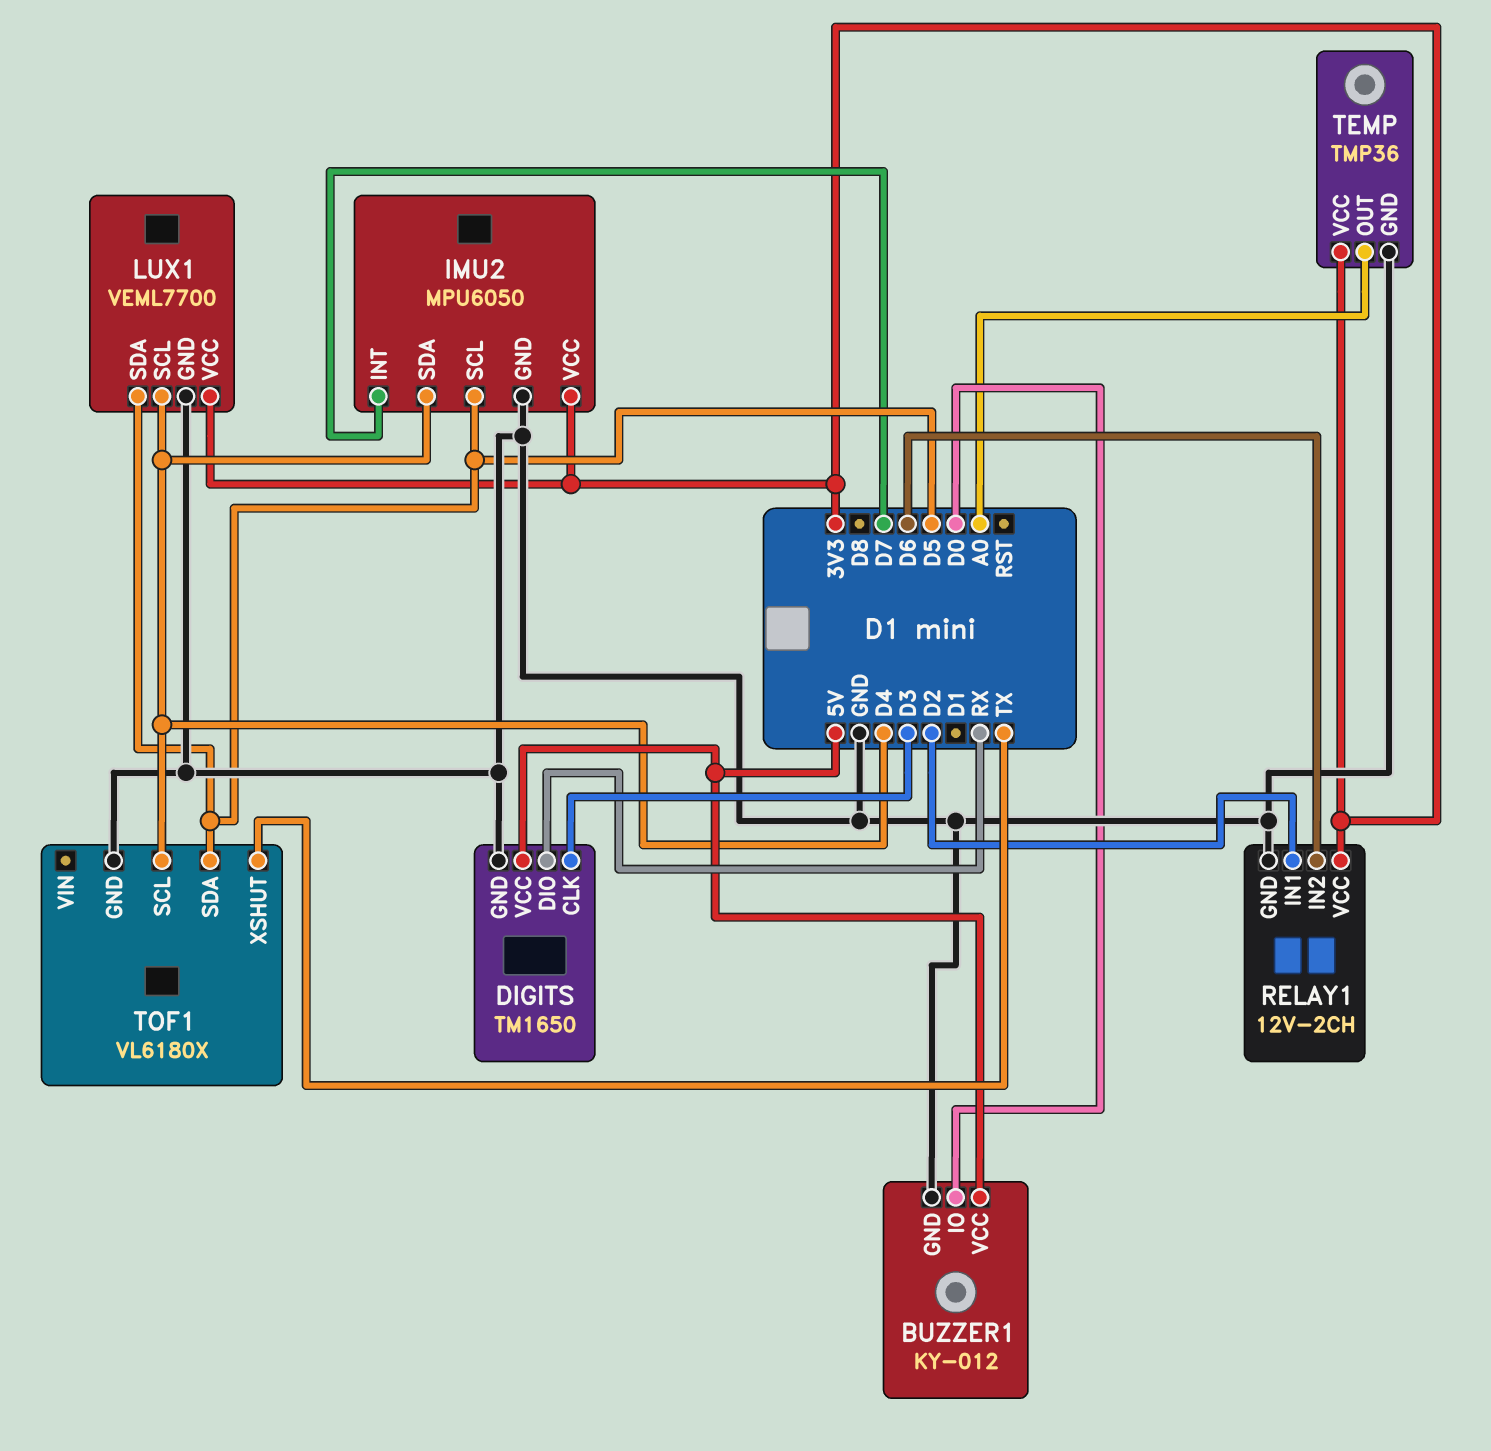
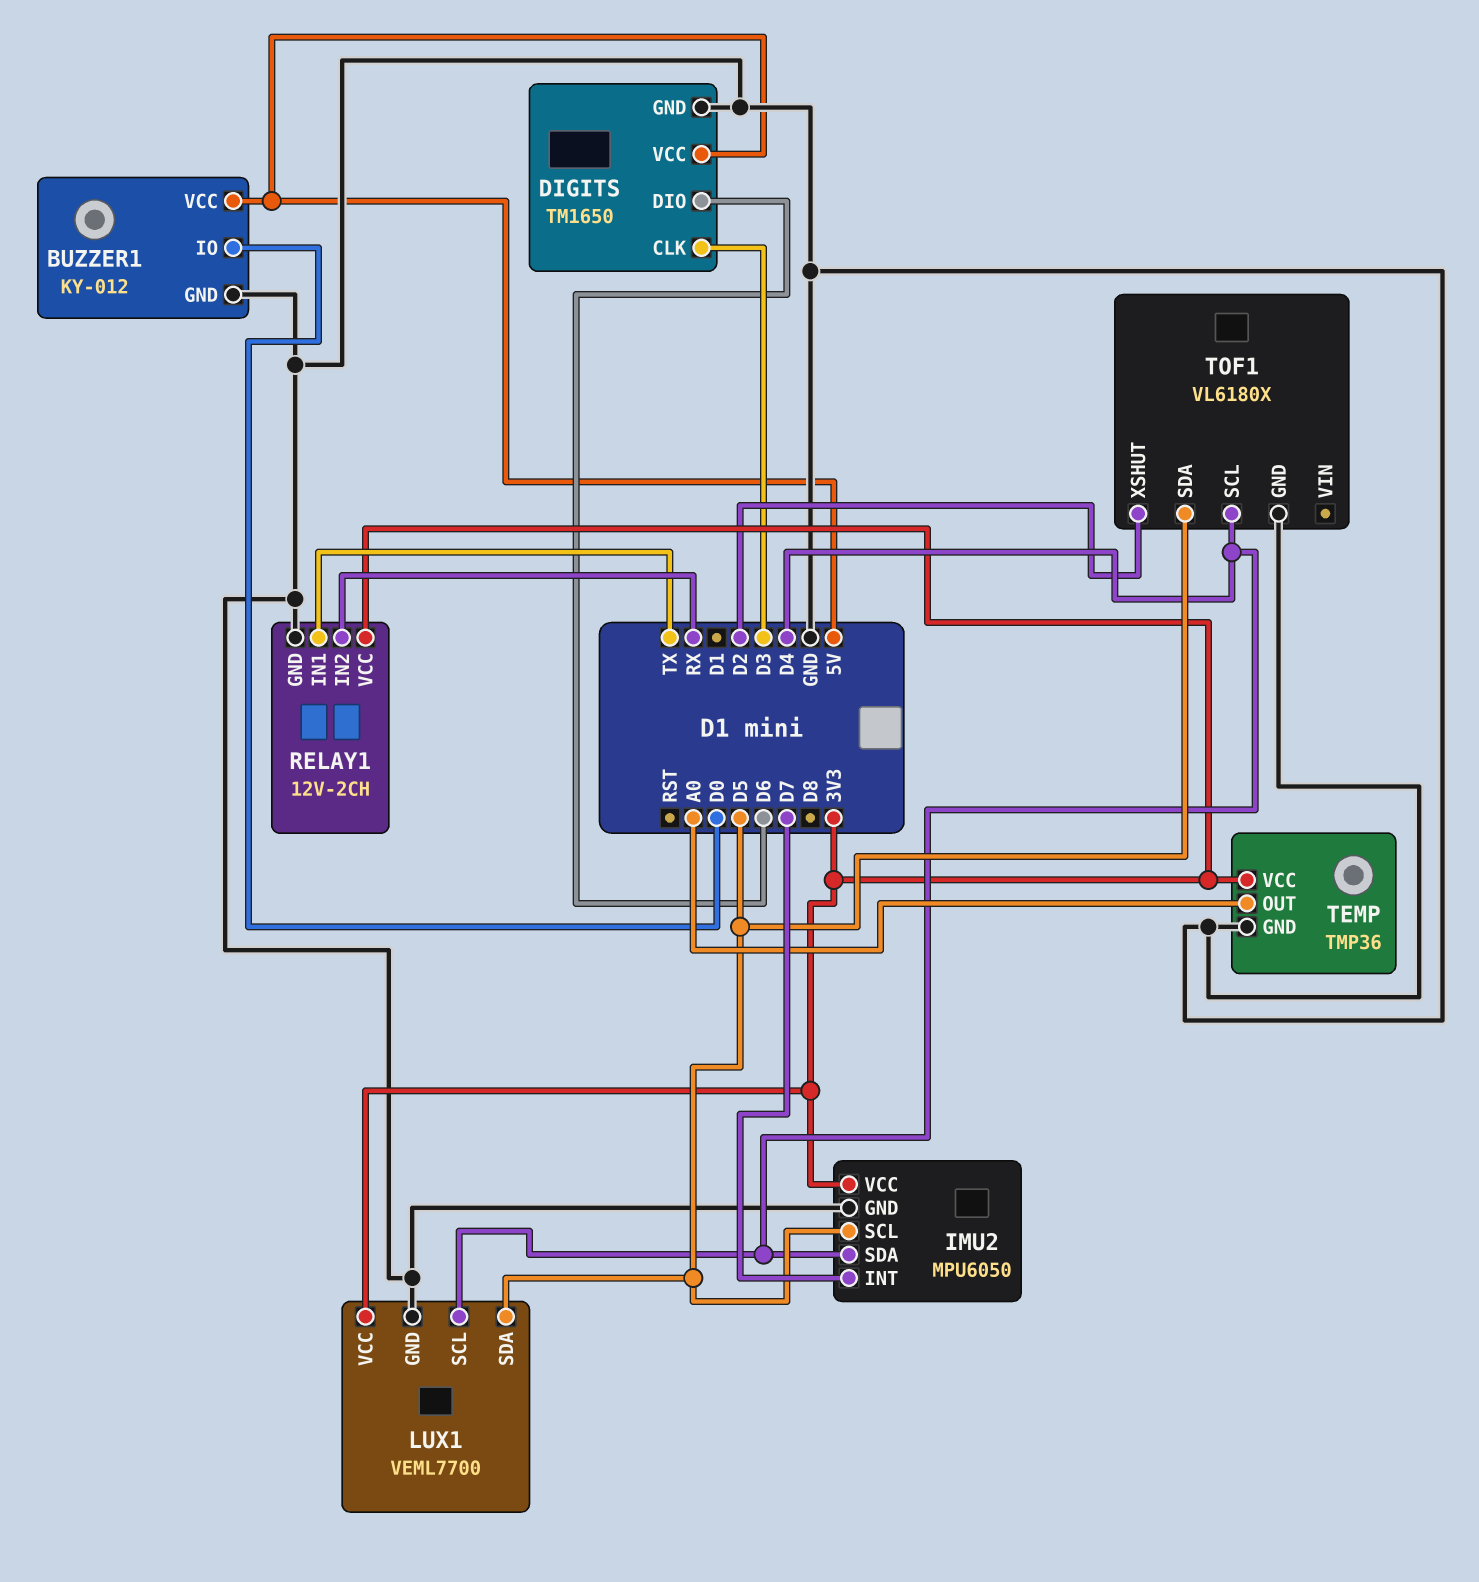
DIGITS pin DIO: RX -> D6
RELAY1 pin IN1: D2 -> TX
RELAY1 pin IN2: D6 -> RX
TOF1 pin XSHUT: TX -> D2

